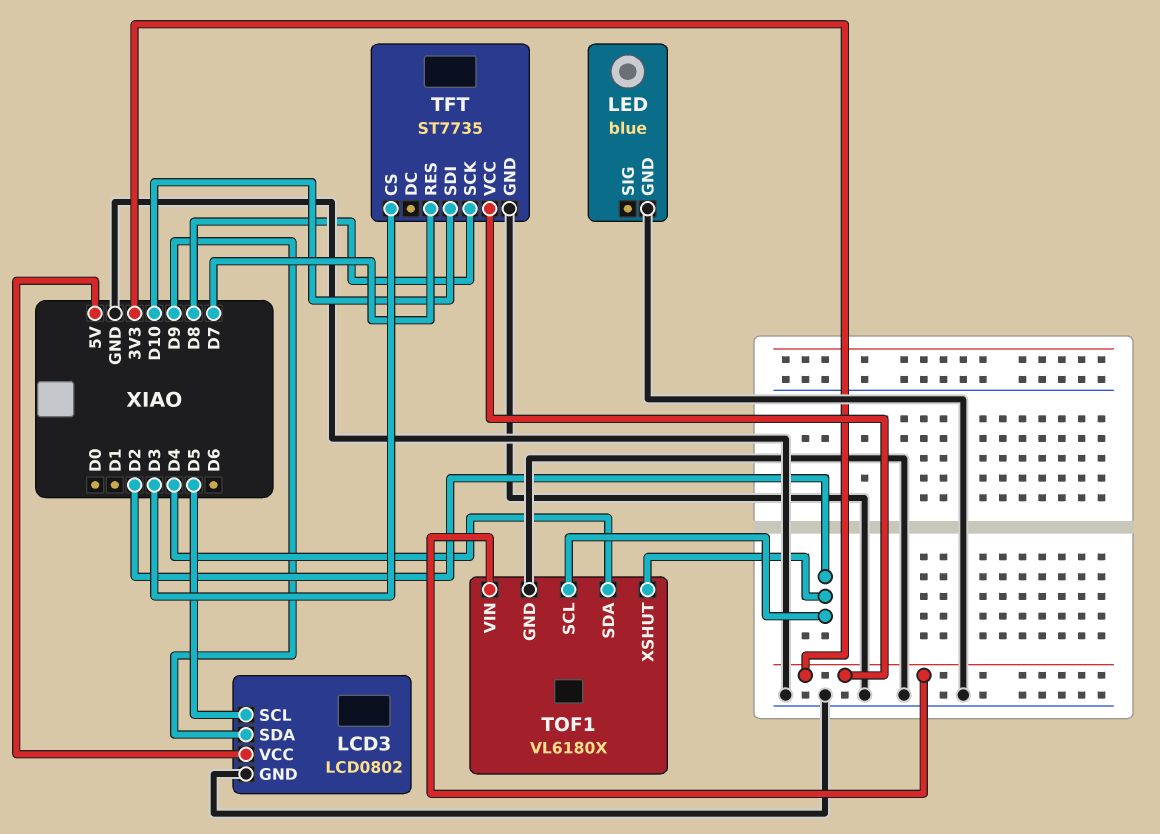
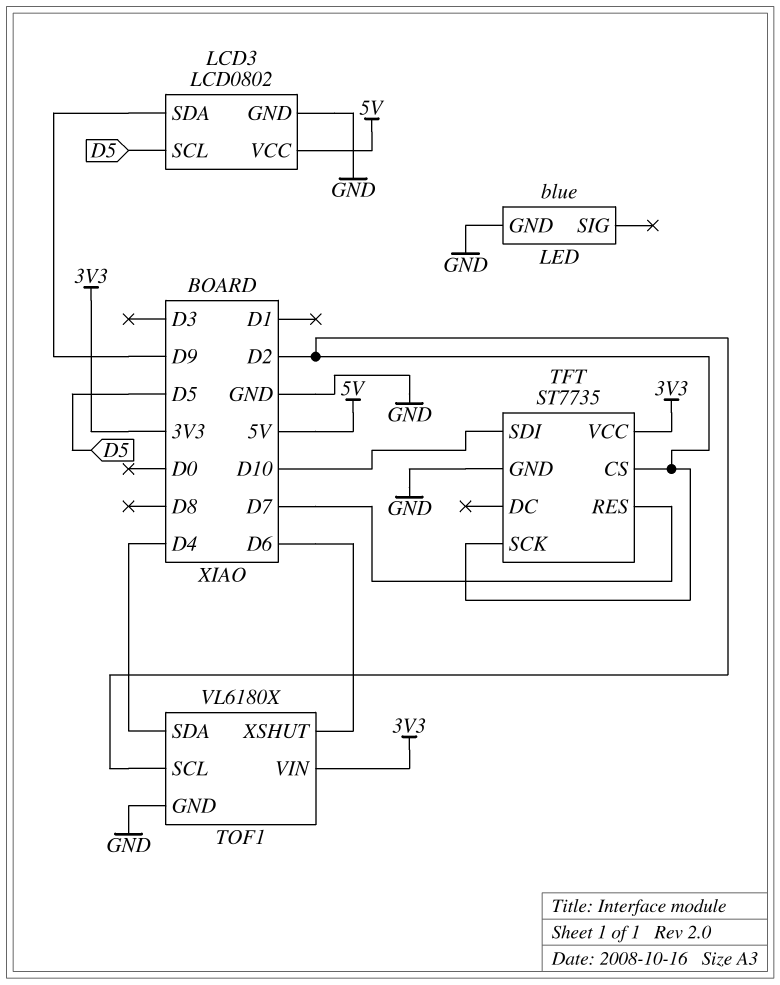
TFT pin CS: D3 -> D2
TFT pin SCK: D8 -> D2
TOF1 pin XSHUT: D2 -> D6

